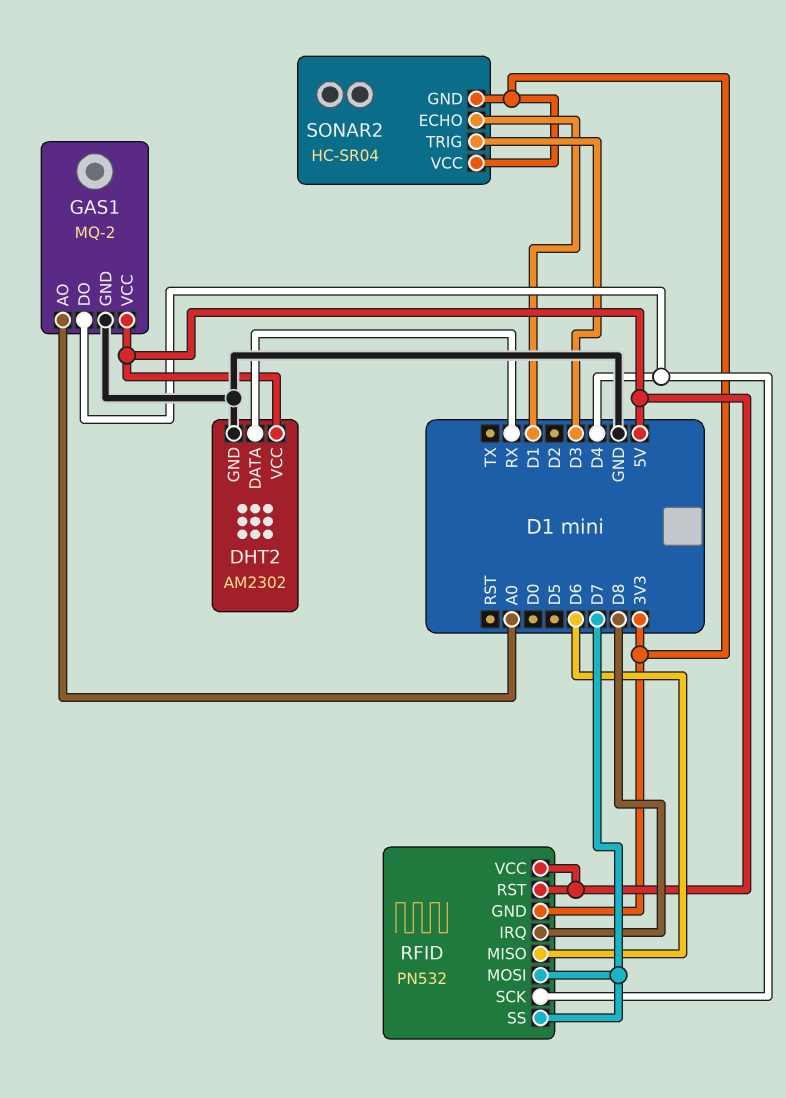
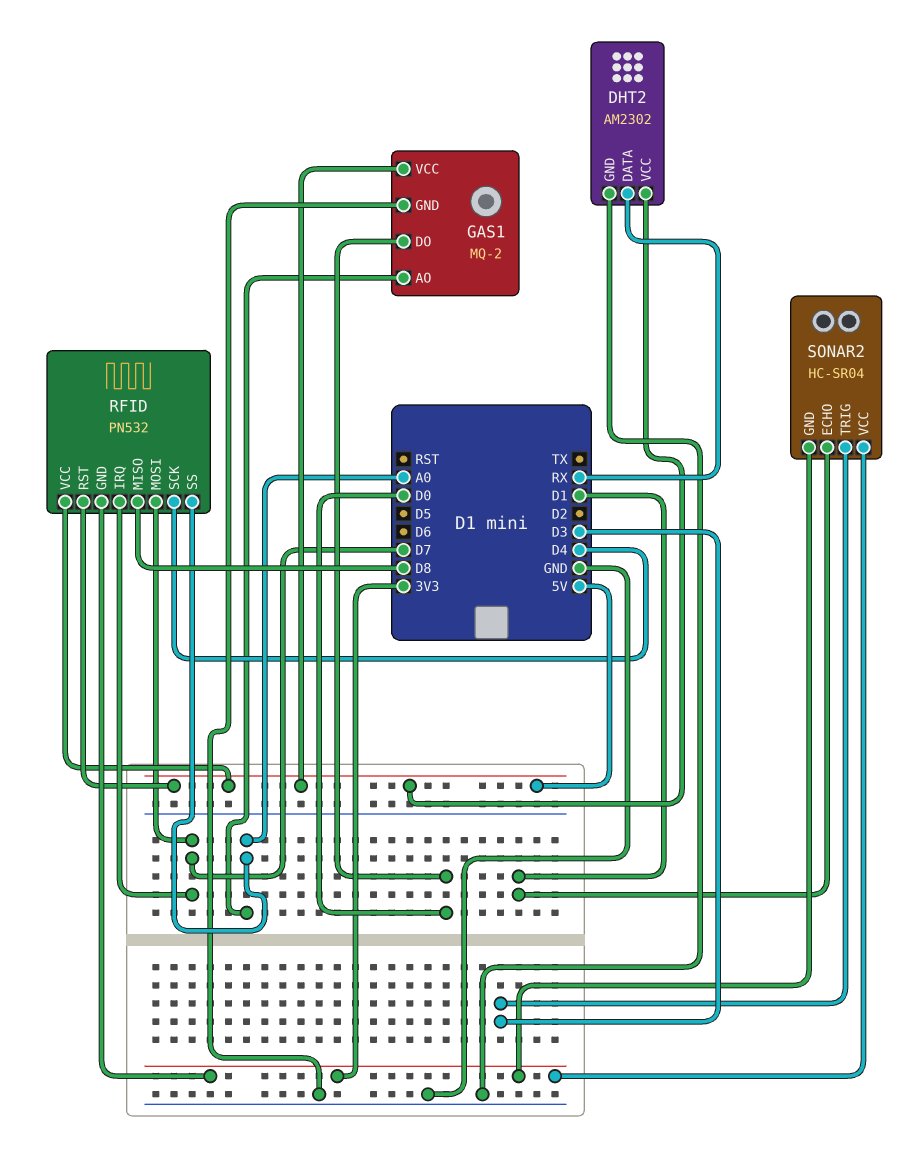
GAS1 pin DO: D4 -> D0
RFID pin IRQ: D8 -> D7
RFID pin MISO: D6 -> D8
RFID pin SS: D7 -> A0

